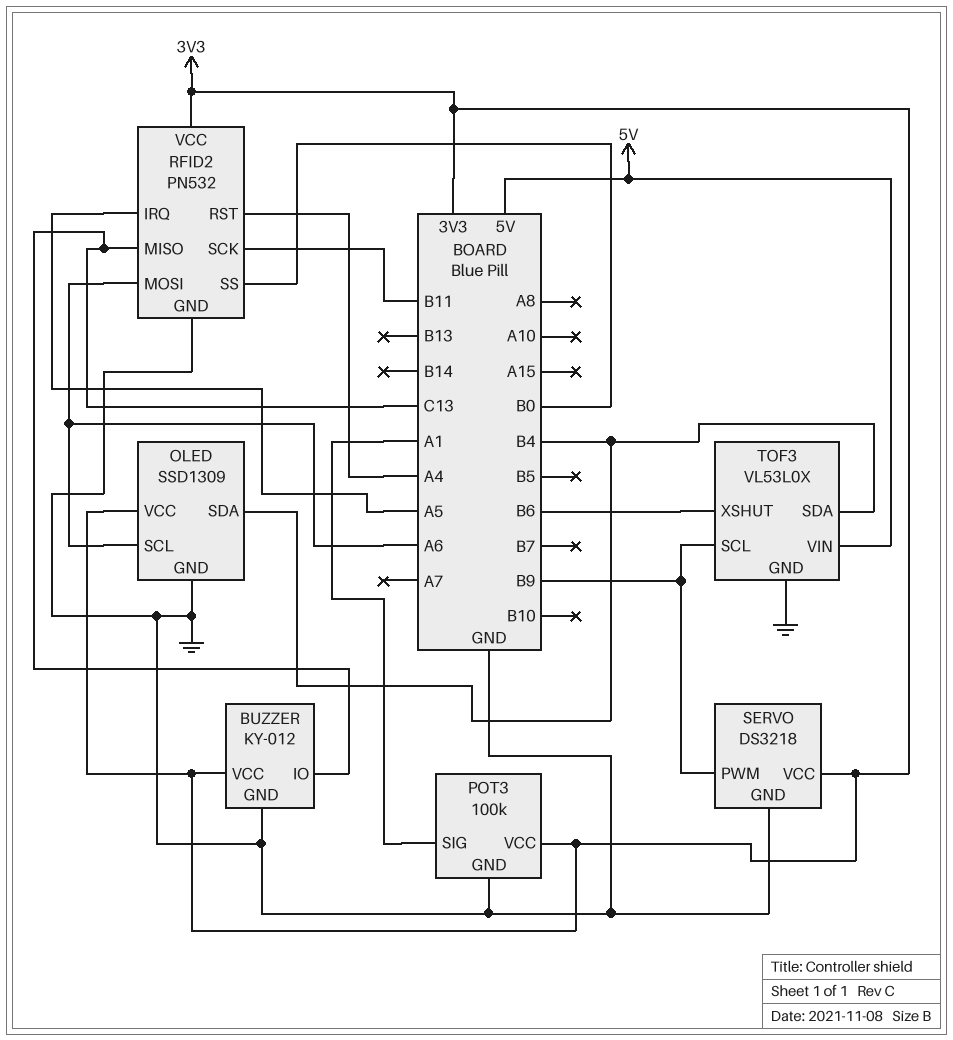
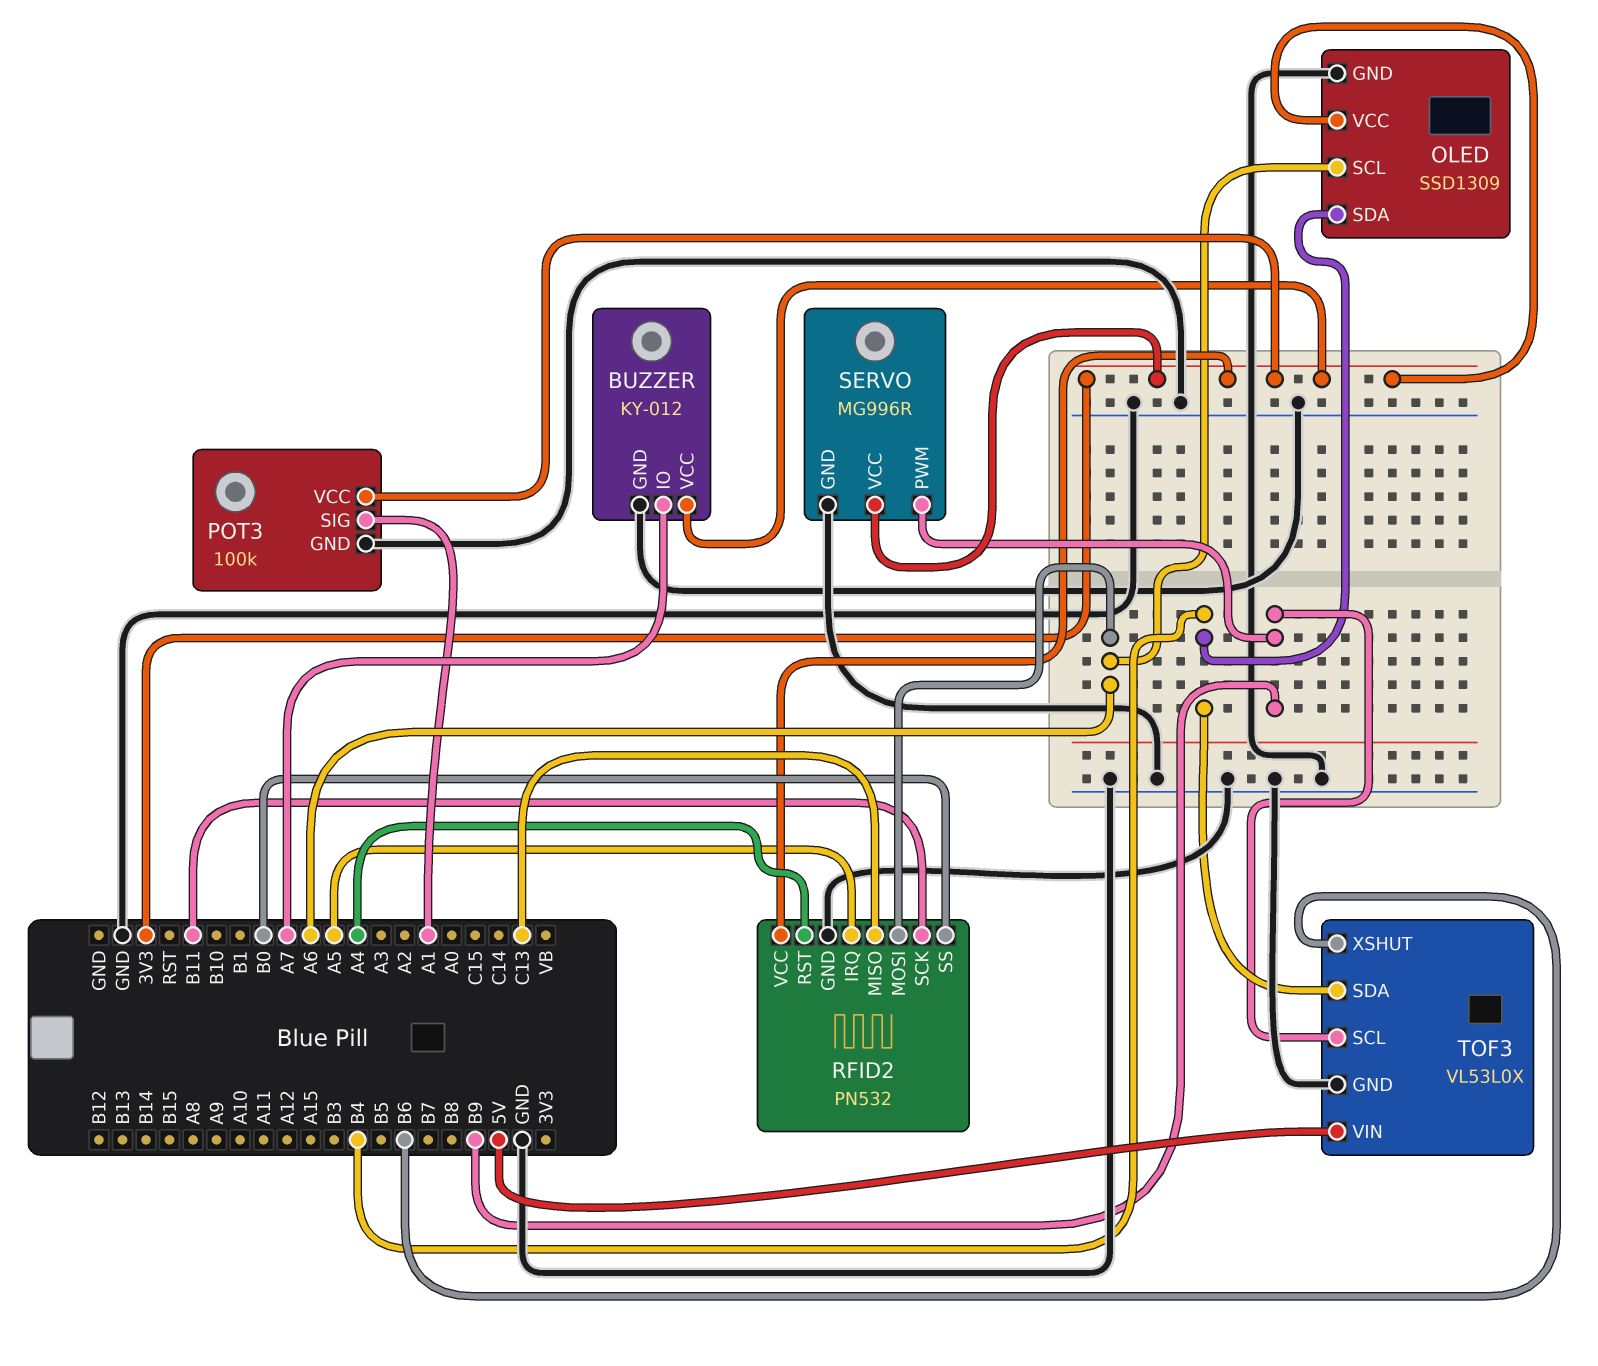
BUZZER pin IO: C13 -> A7
SERVO: DS3218 -> MG996R

